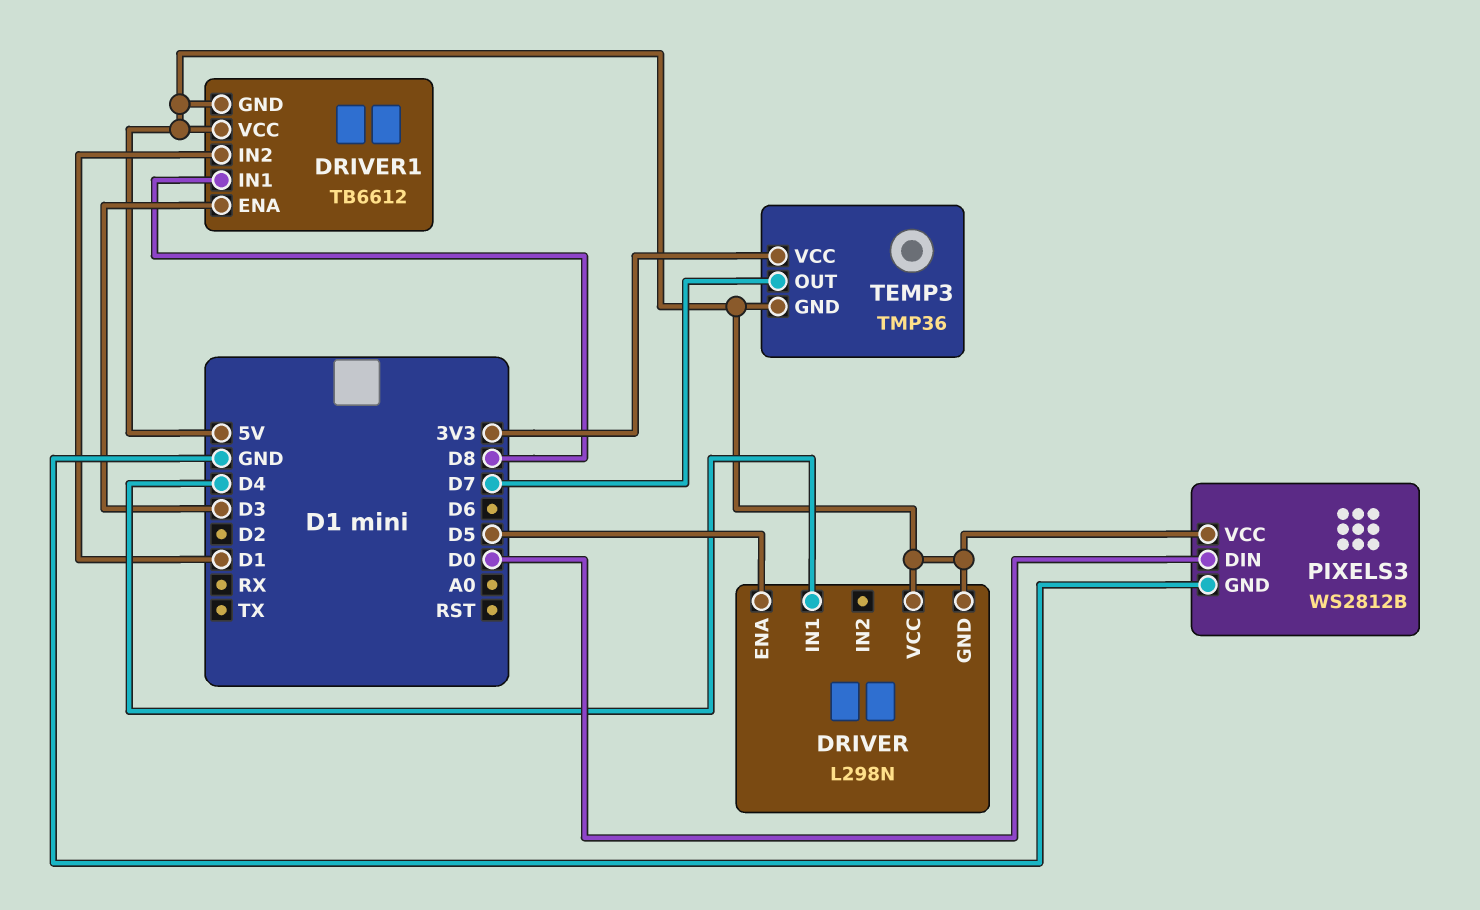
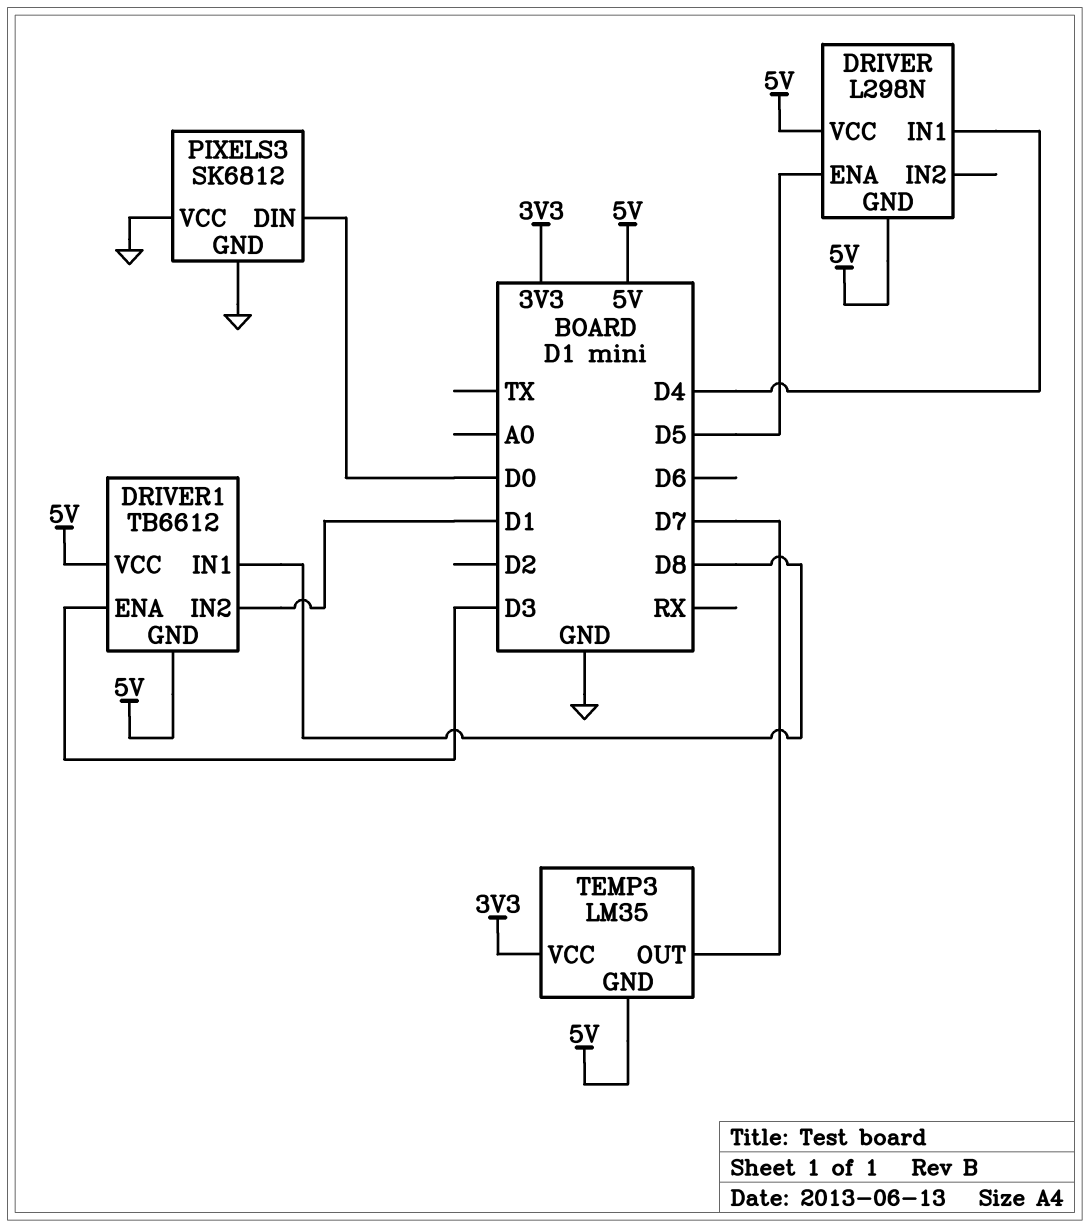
PIXELS3: WS2812B -> SK6812
PIXELS3 pin VCC: 5V -> GND
TEMP3: TMP36 -> LM35

